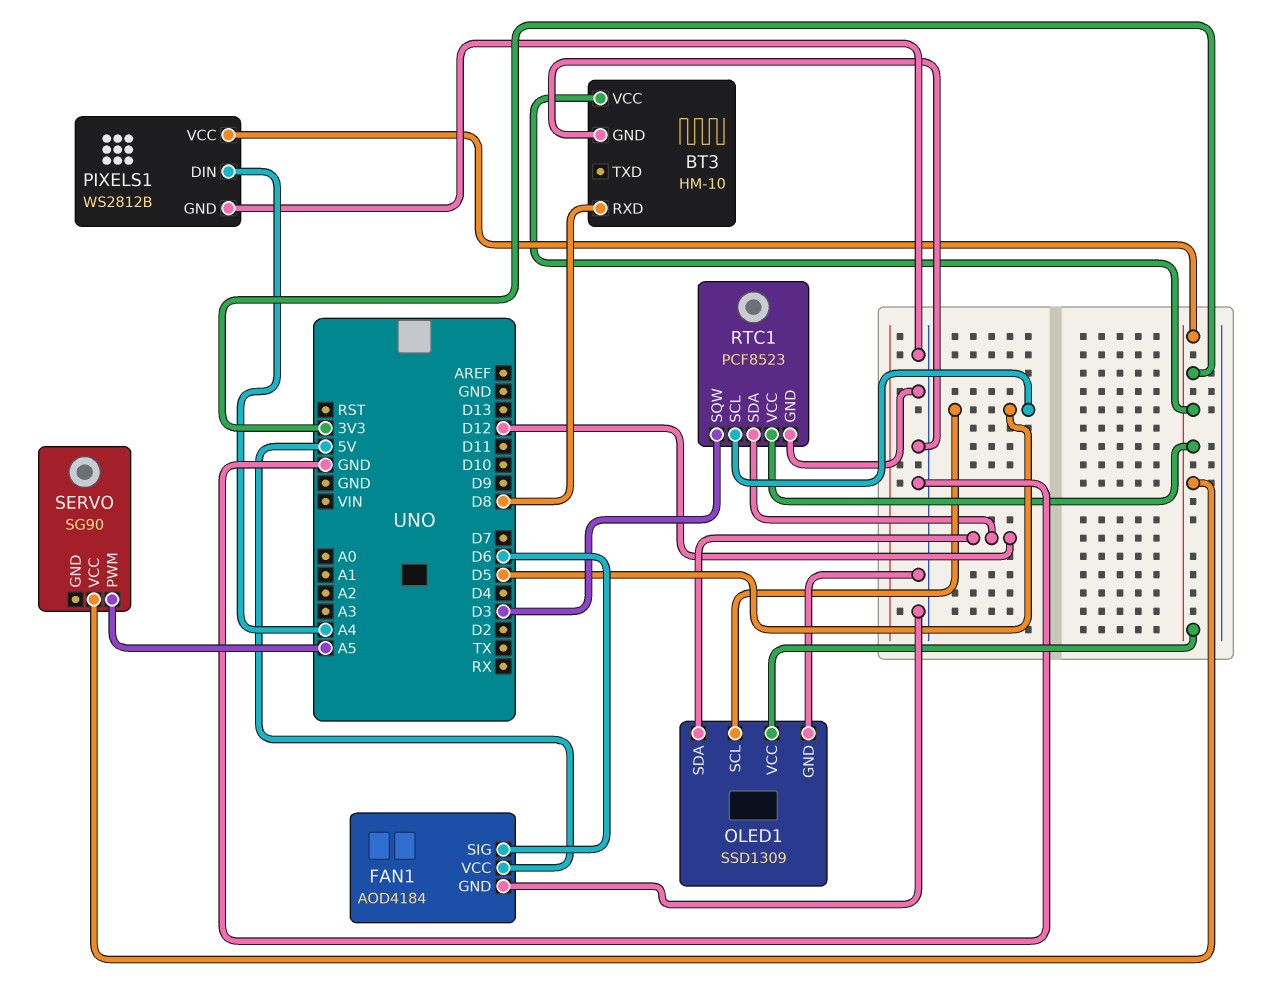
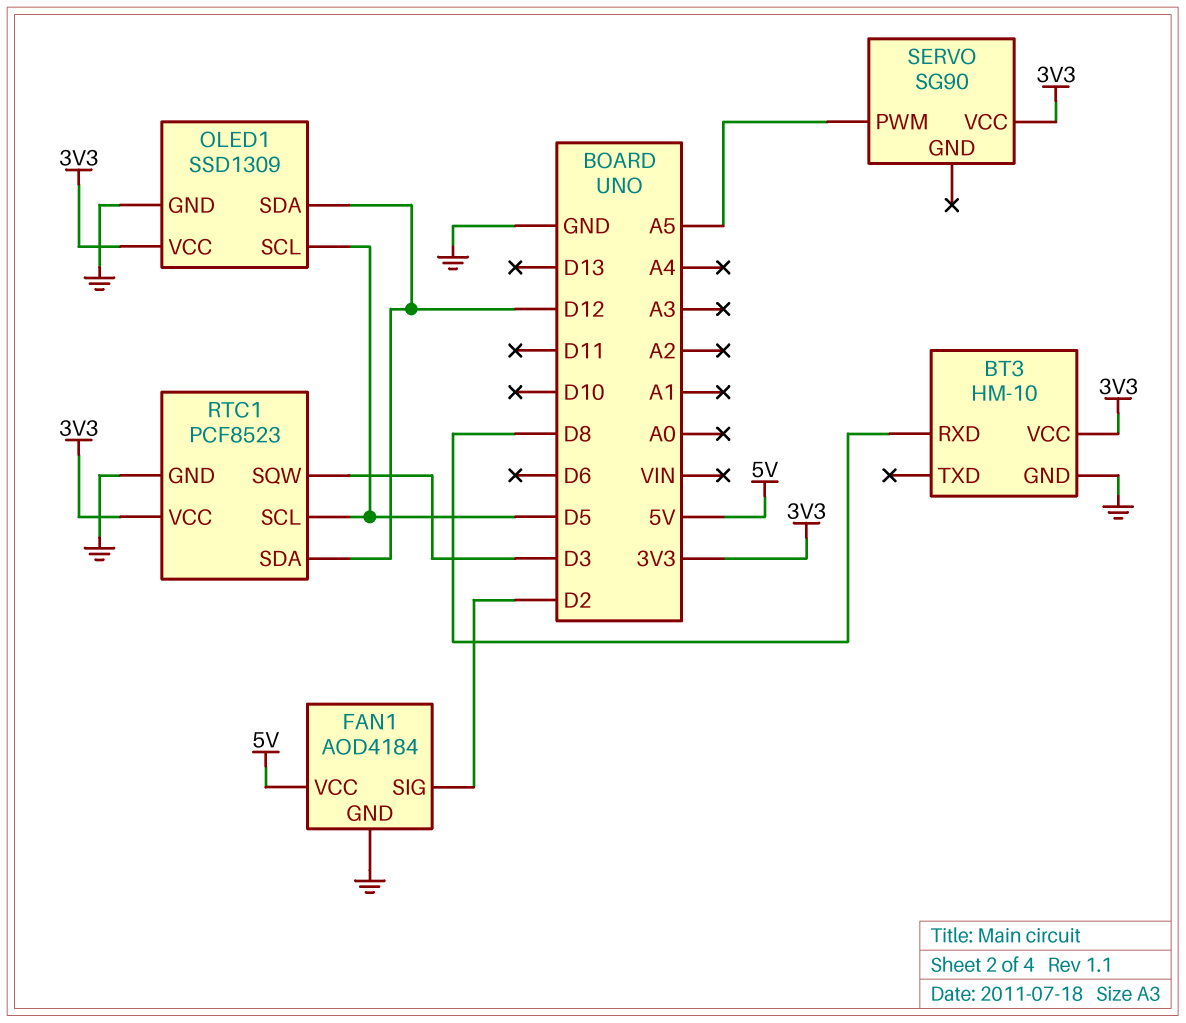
FAN1 pin SIG: D6 -> D2
PIXELS1: WS2812B -> none
PIXELS1 pin DIN: A4 -> none
PIXELS1 pin GND: GND -> none
PIXELS1 pin VCC: 3V3 -> none

